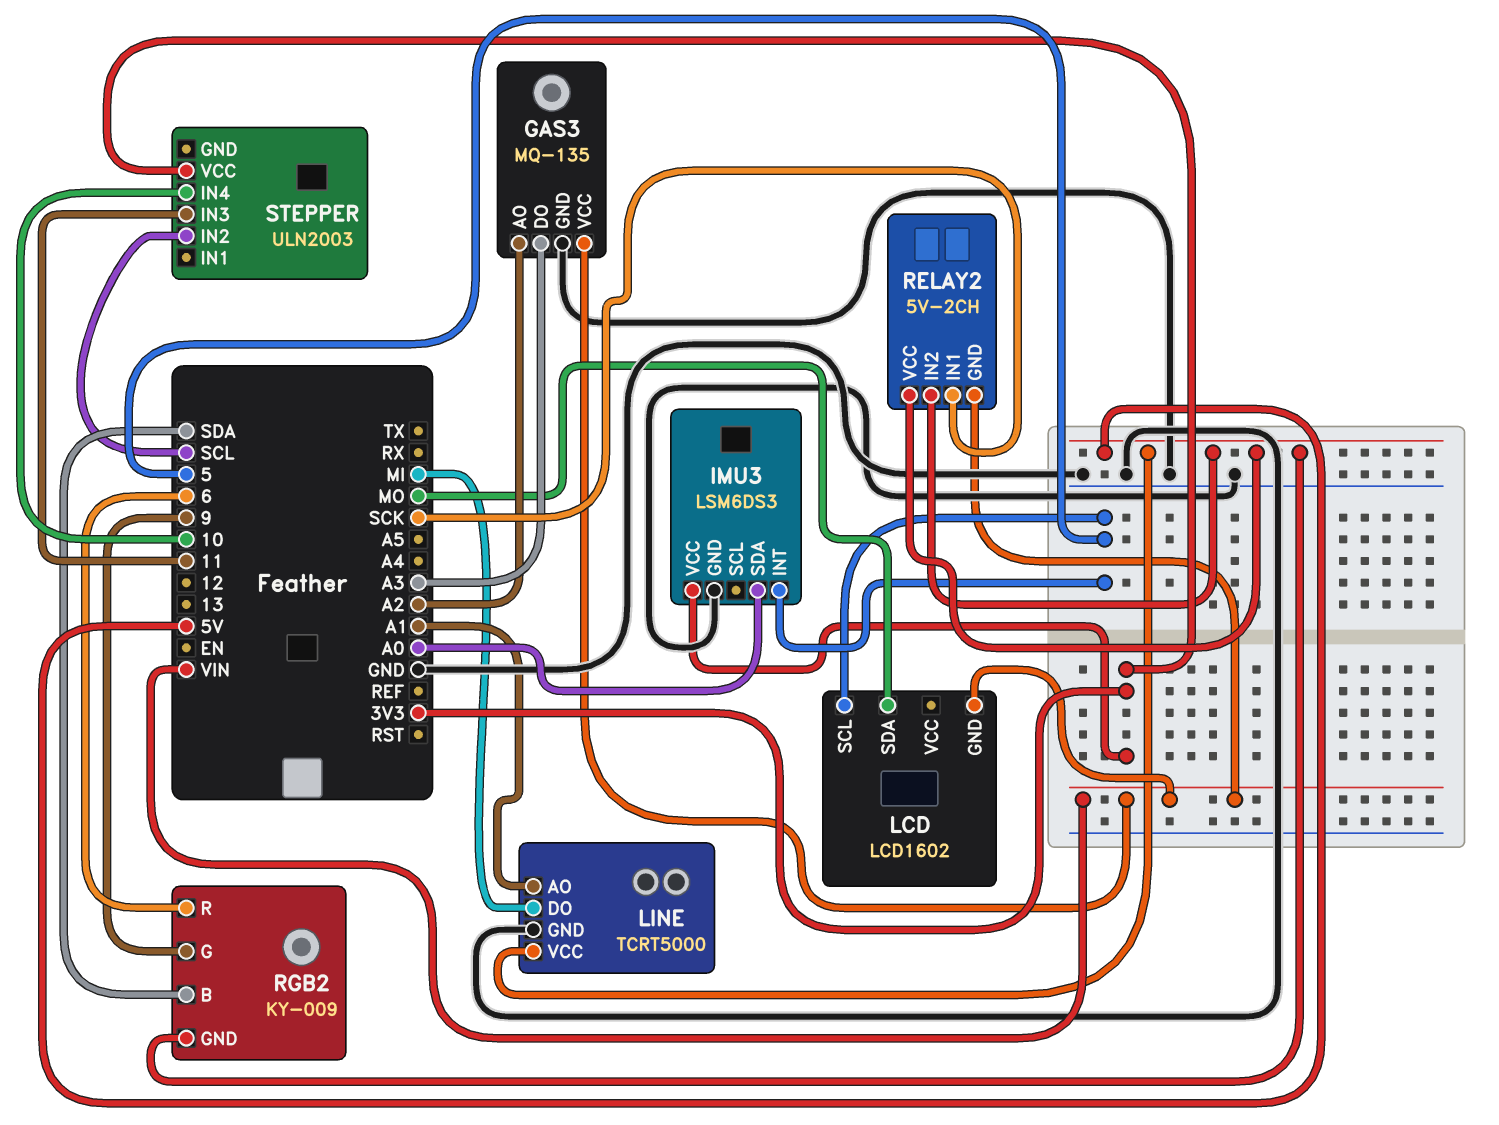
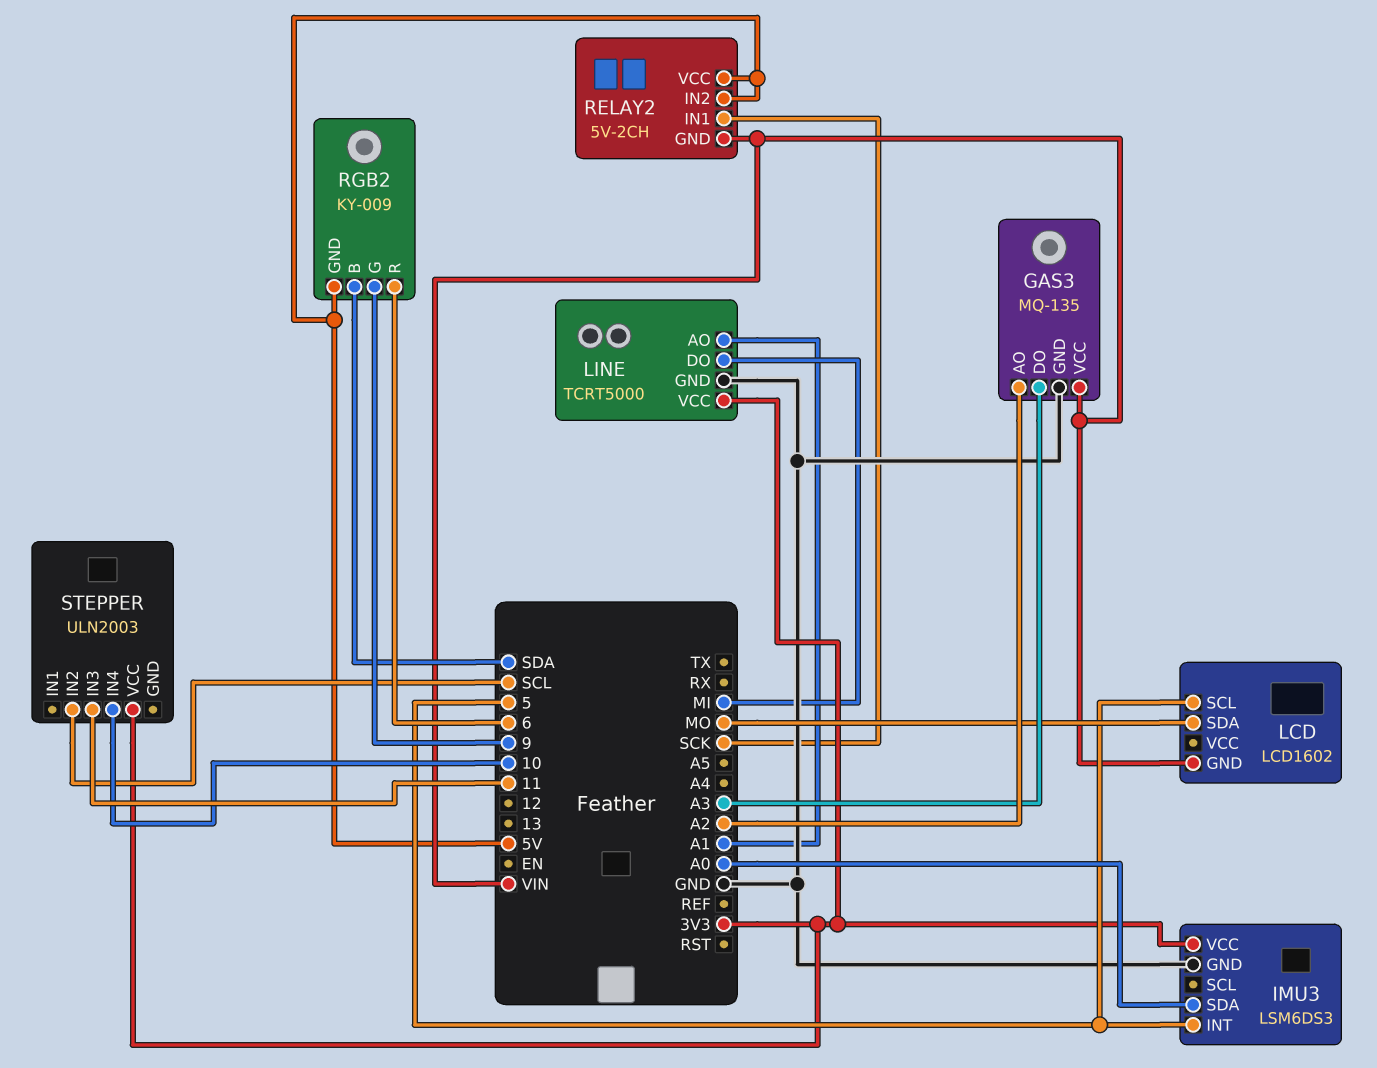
LINE pin VCC: 5V -> 3V3

